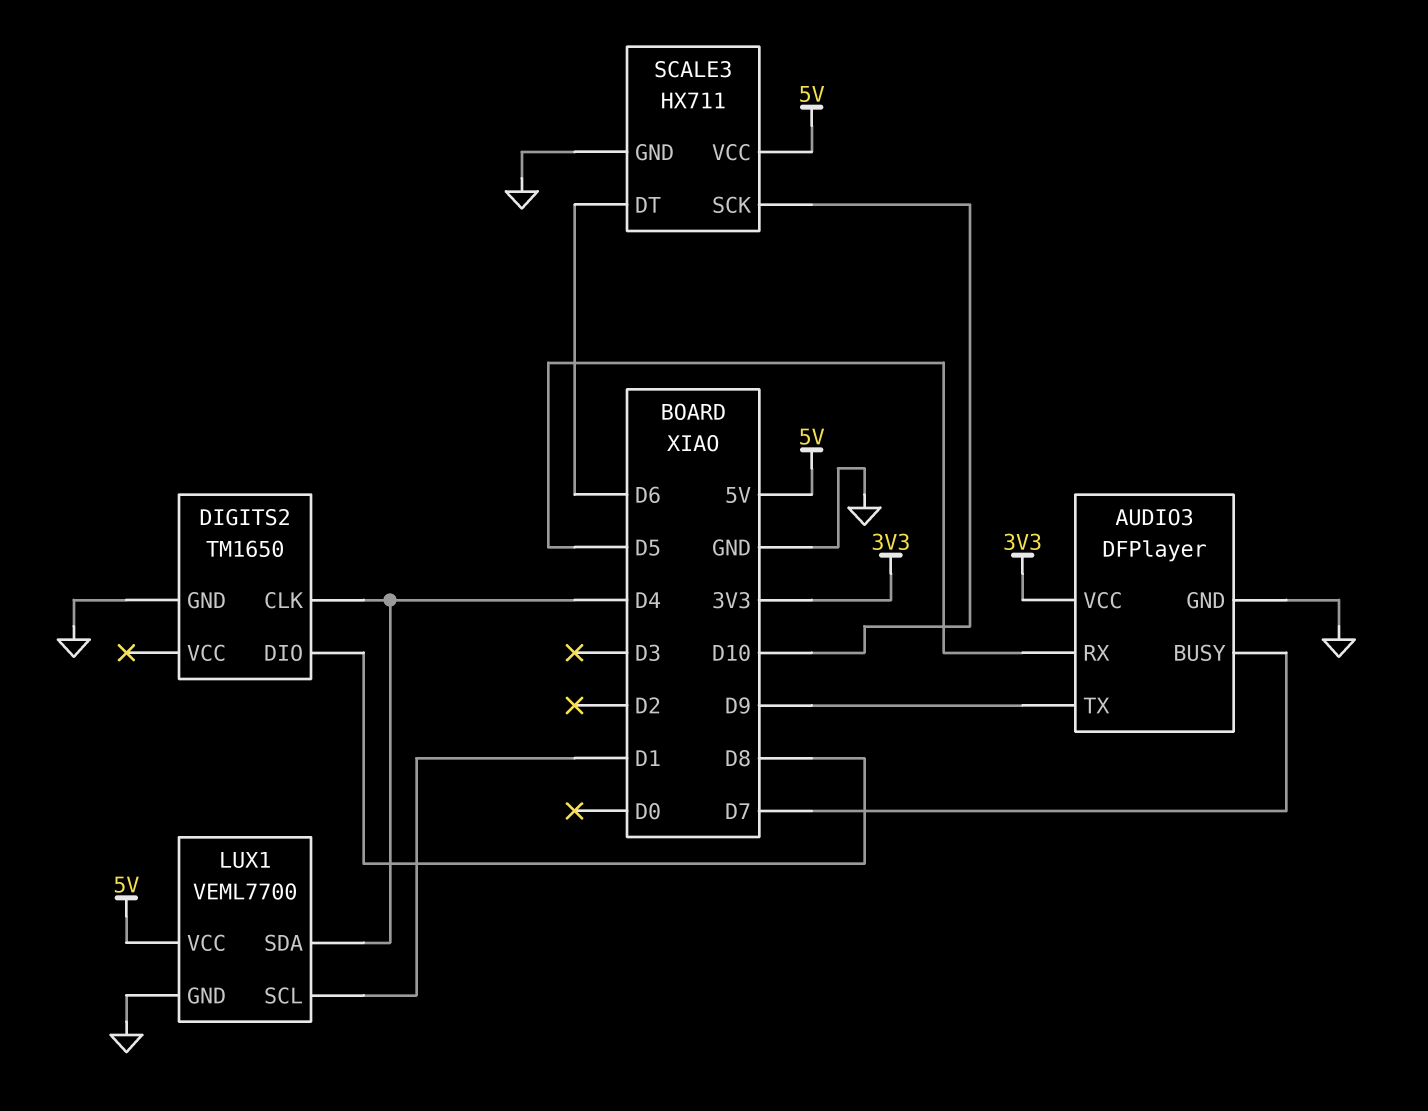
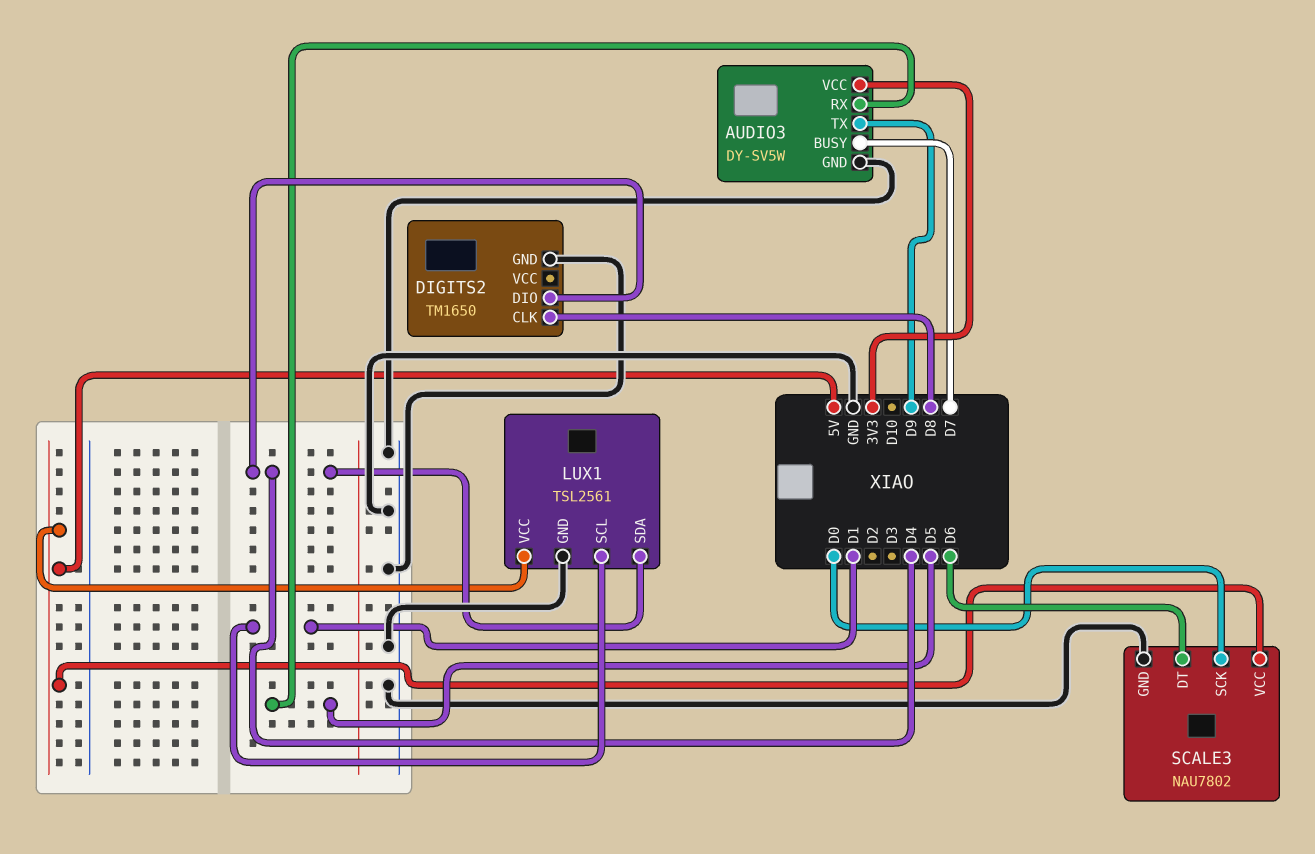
AUDIO3: DFPlayer -> DY-SV5W
DIGITS2 pin CLK: D4 -> D8
DIGITS2 pin DIO: D8 -> D4
LUX1: VEML7700 -> TSL2561
SCALE3: HX711 -> NAU7802
SCALE3 pin SCK: D10 -> D0

